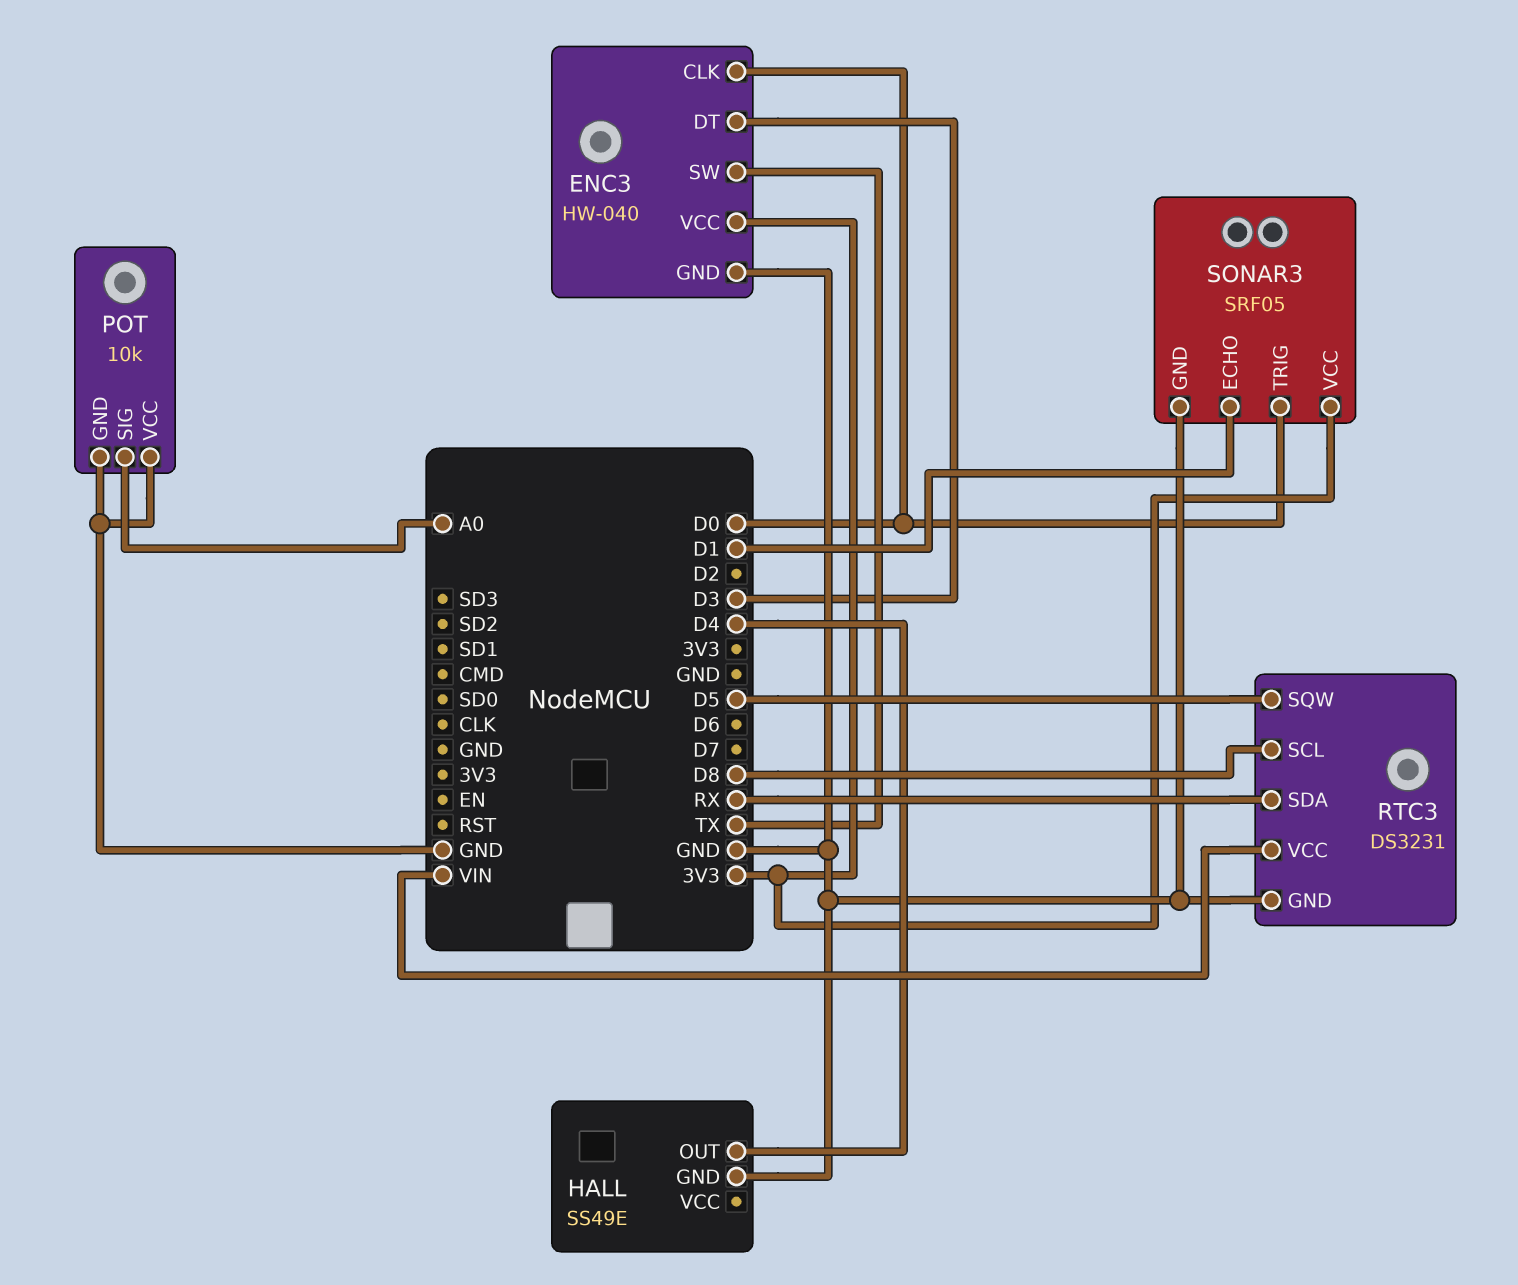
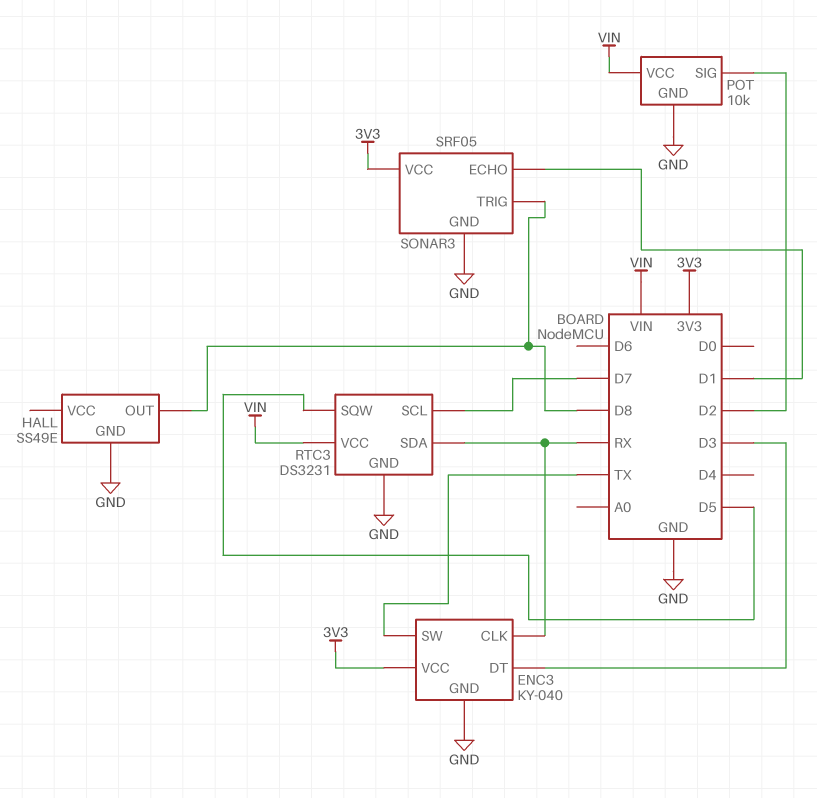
ENC3: HW-040 -> KY-040
ENC3 pin CLK: D0 -> RX
HALL pin OUT: D4 -> D8
POT pin SIG: A0 -> D2
POT pin VCC: GND -> VIN
RTC3 pin SCL: D8 -> D7
SONAR3 pin TRIG: D0 -> D8

